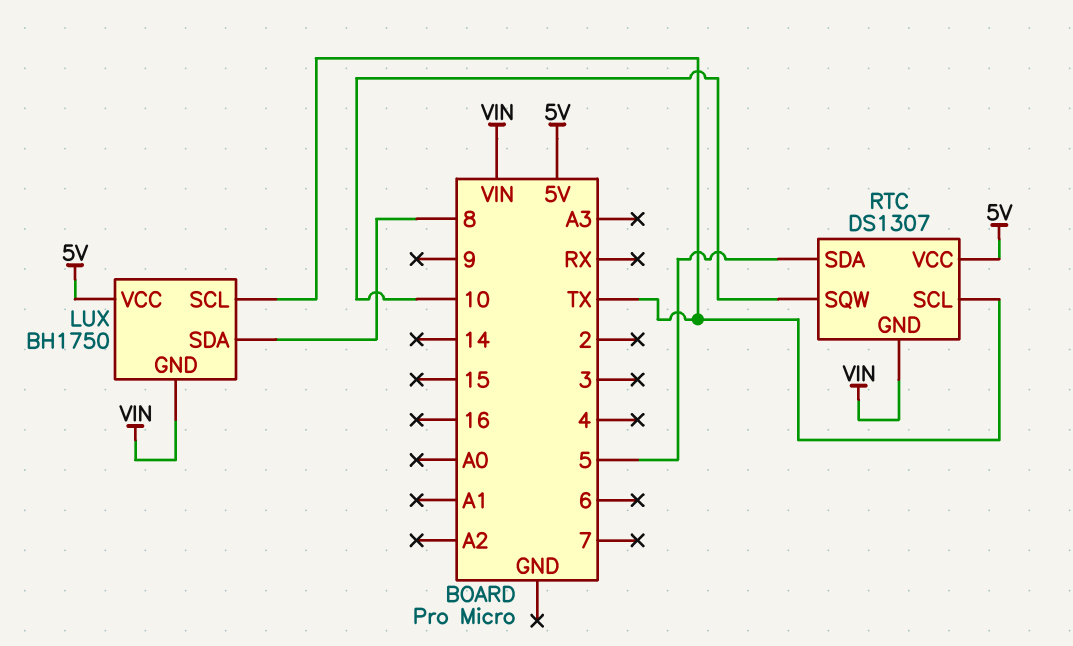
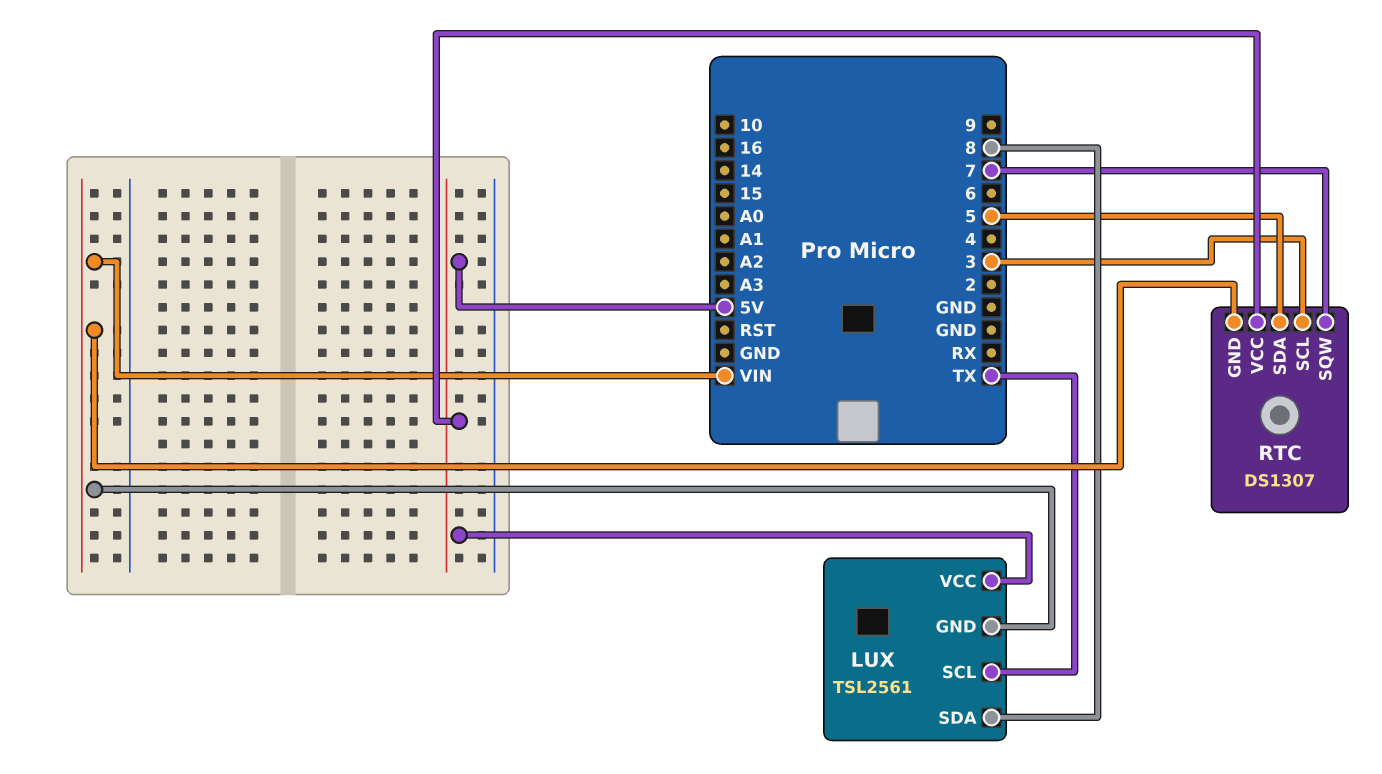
LUX: BH1750 -> TSL2561
RTC pin SCL: TX -> 3
RTC pin SQW: 10 -> 7

